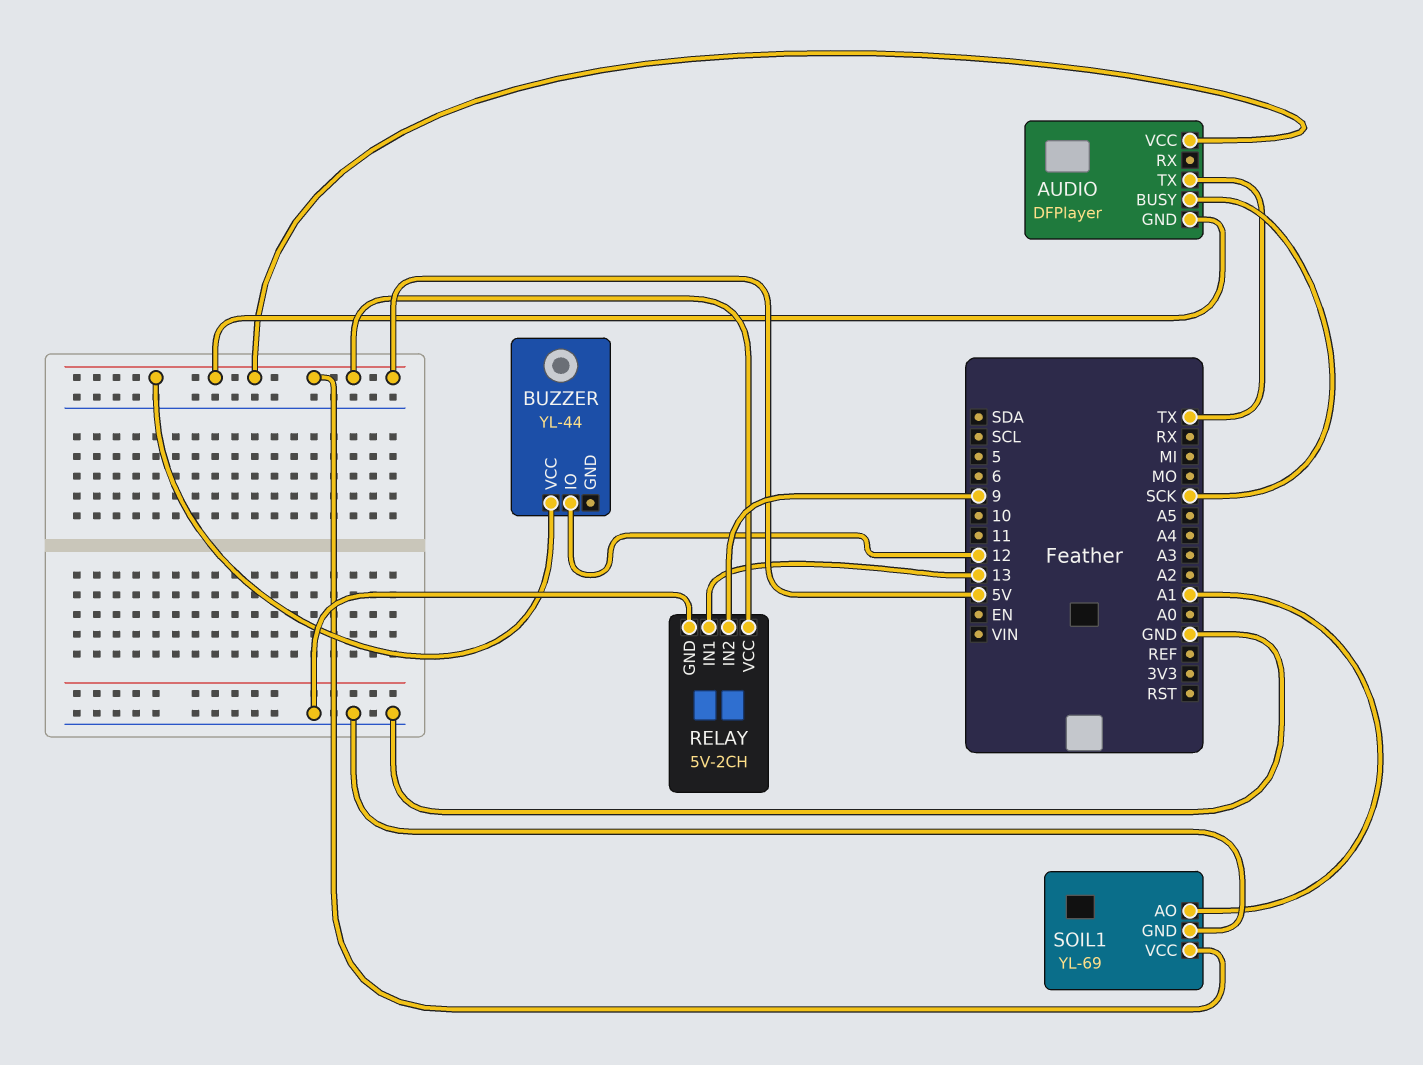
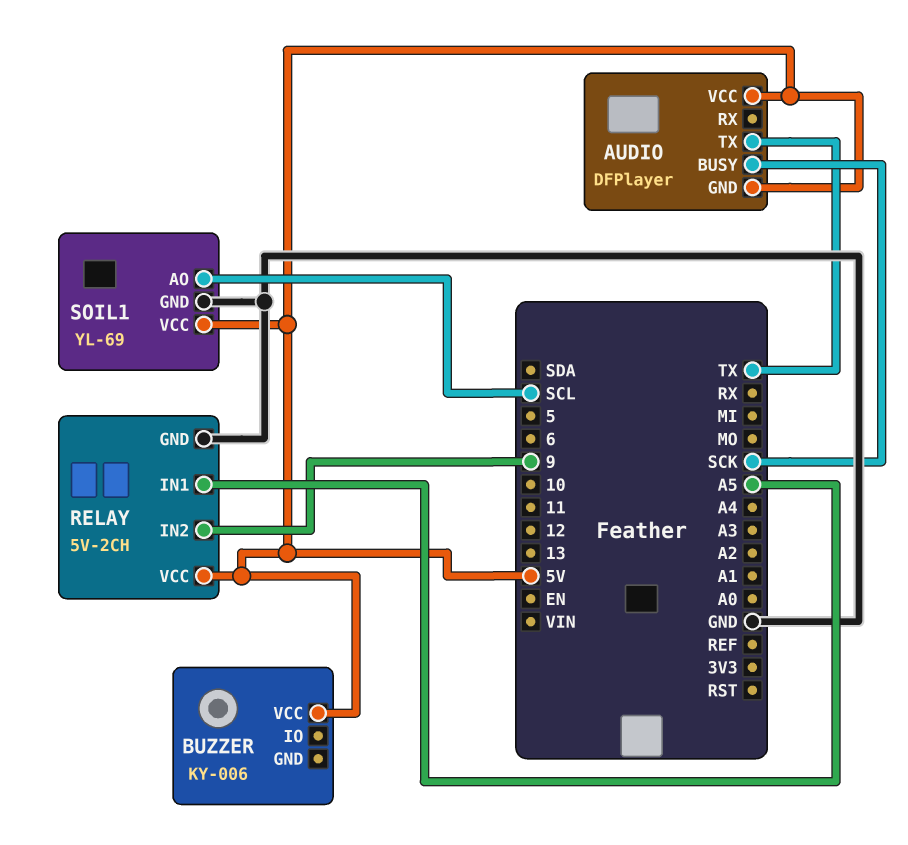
BUZZER: YL-44 -> KY-006
BUZZER pin IO: 12 -> none
RELAY pin IN1: 13 -> A5
SOIL1 pin AO: A1 -> SCL

